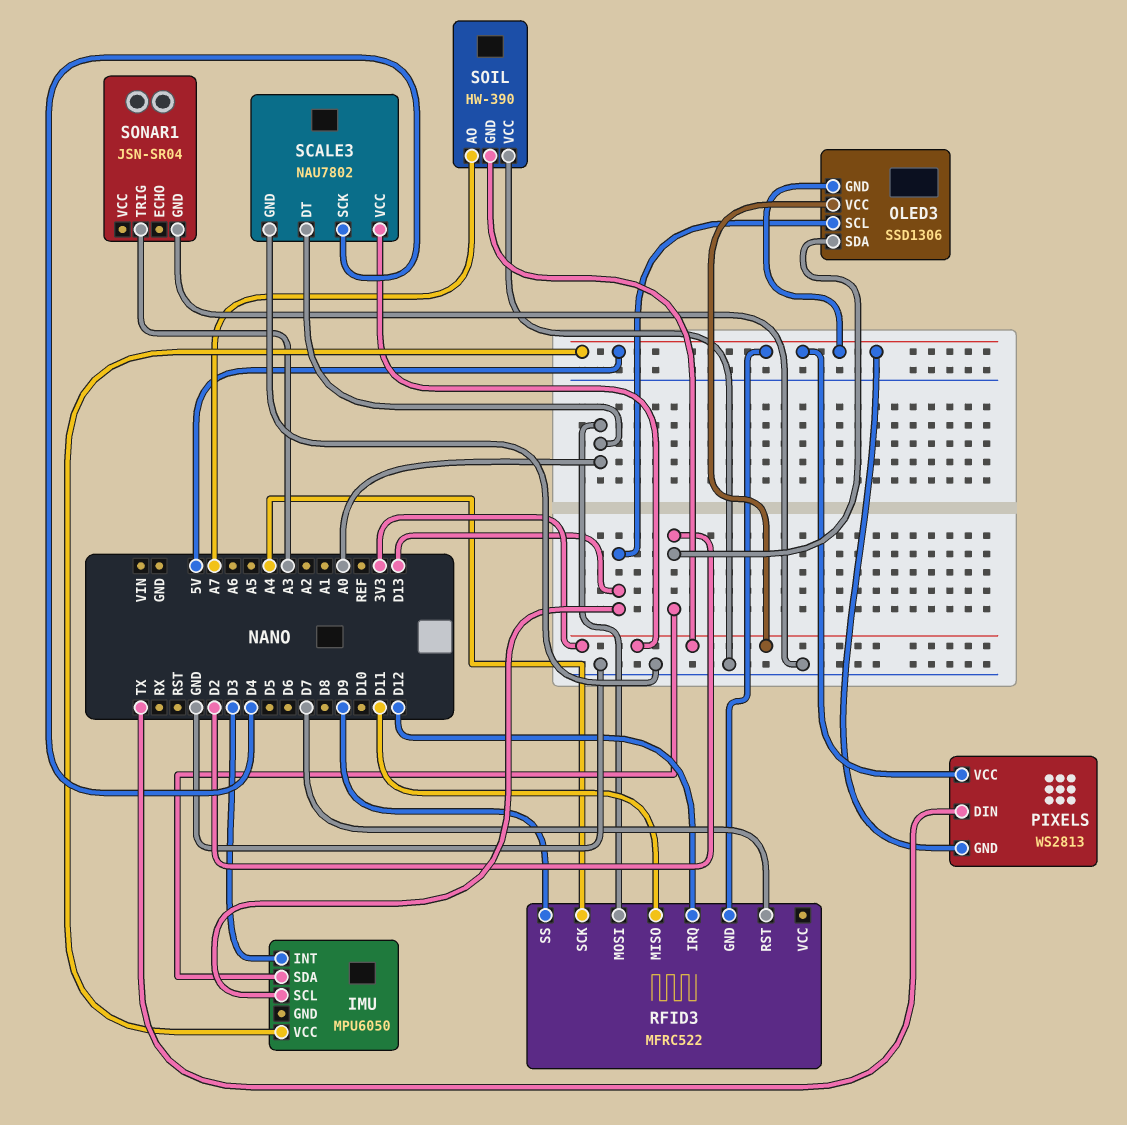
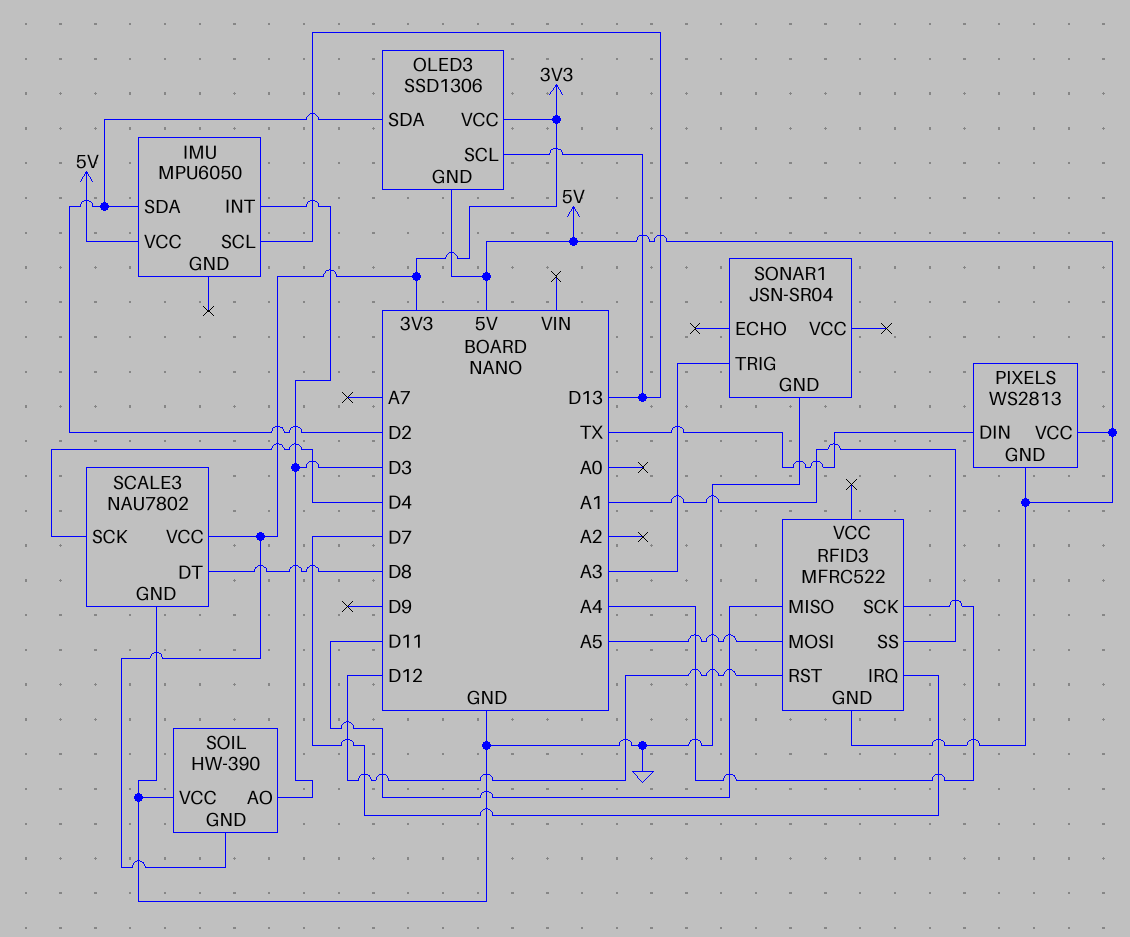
RFID3 pin IRQ: D12 -> D7
RFID3 pin MOSI: A0 -> A5
RFID3 pin RST: D7 -> D12
RFID3 pin SS: D9 -> A1
SCALE3 pin DT: A0 -> D8
SOIL pin AO: A7 -> D3

